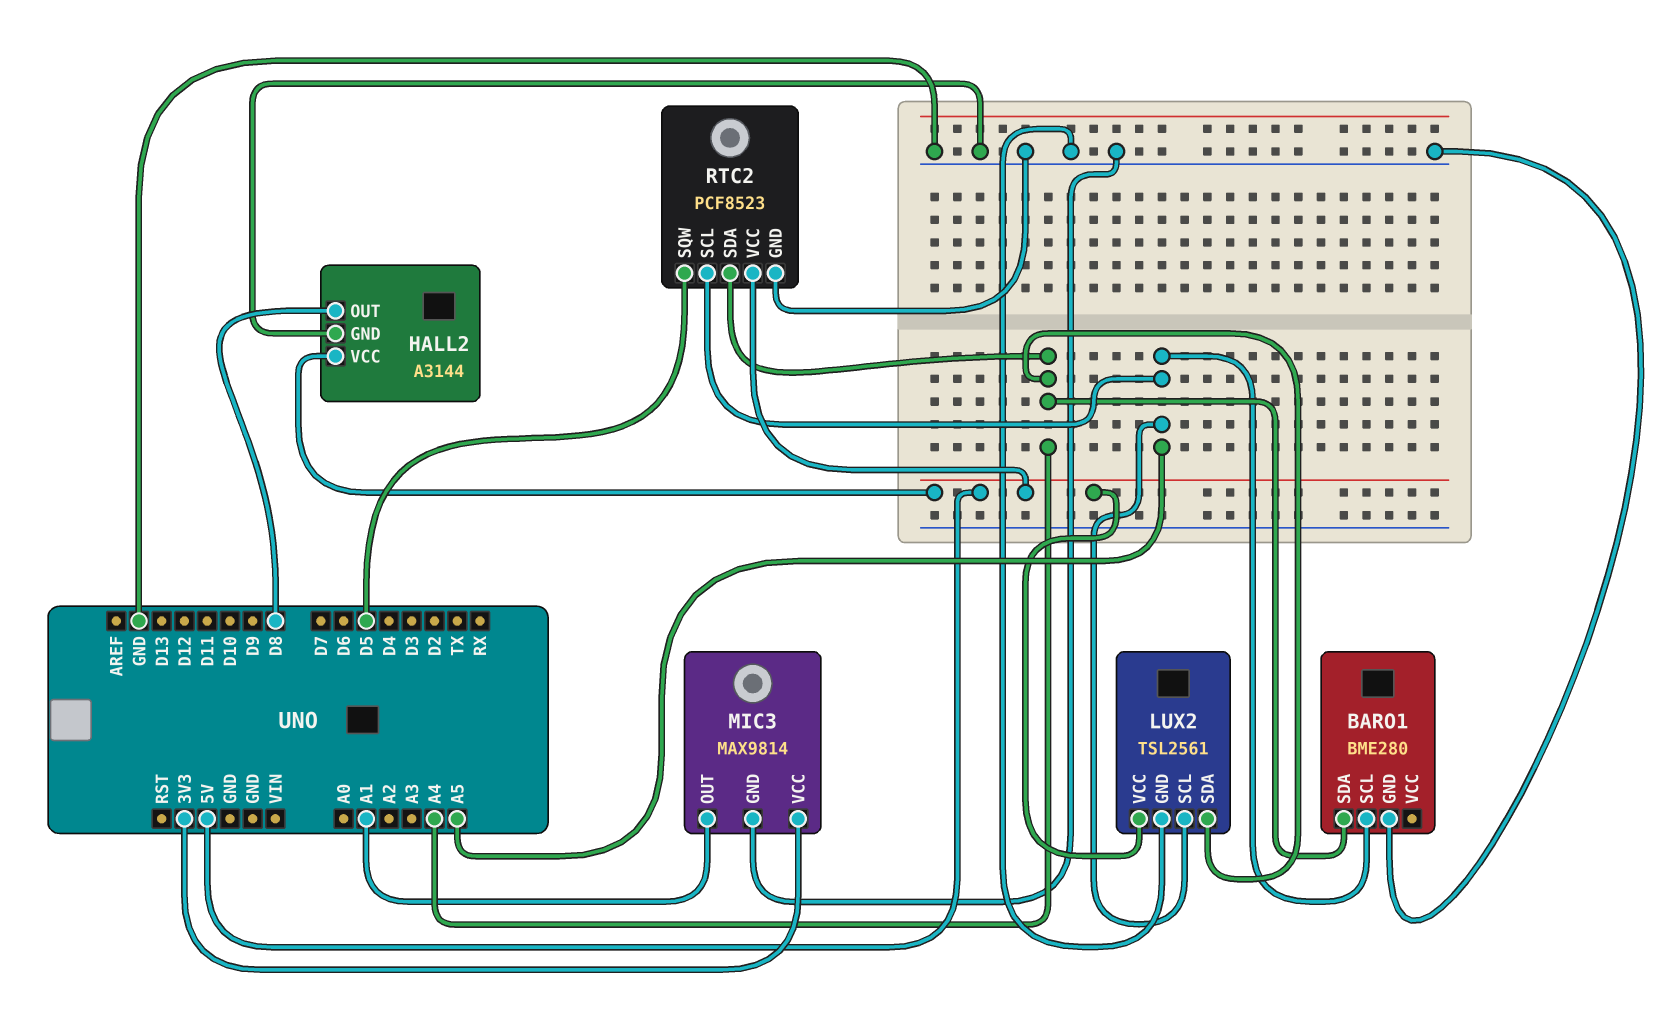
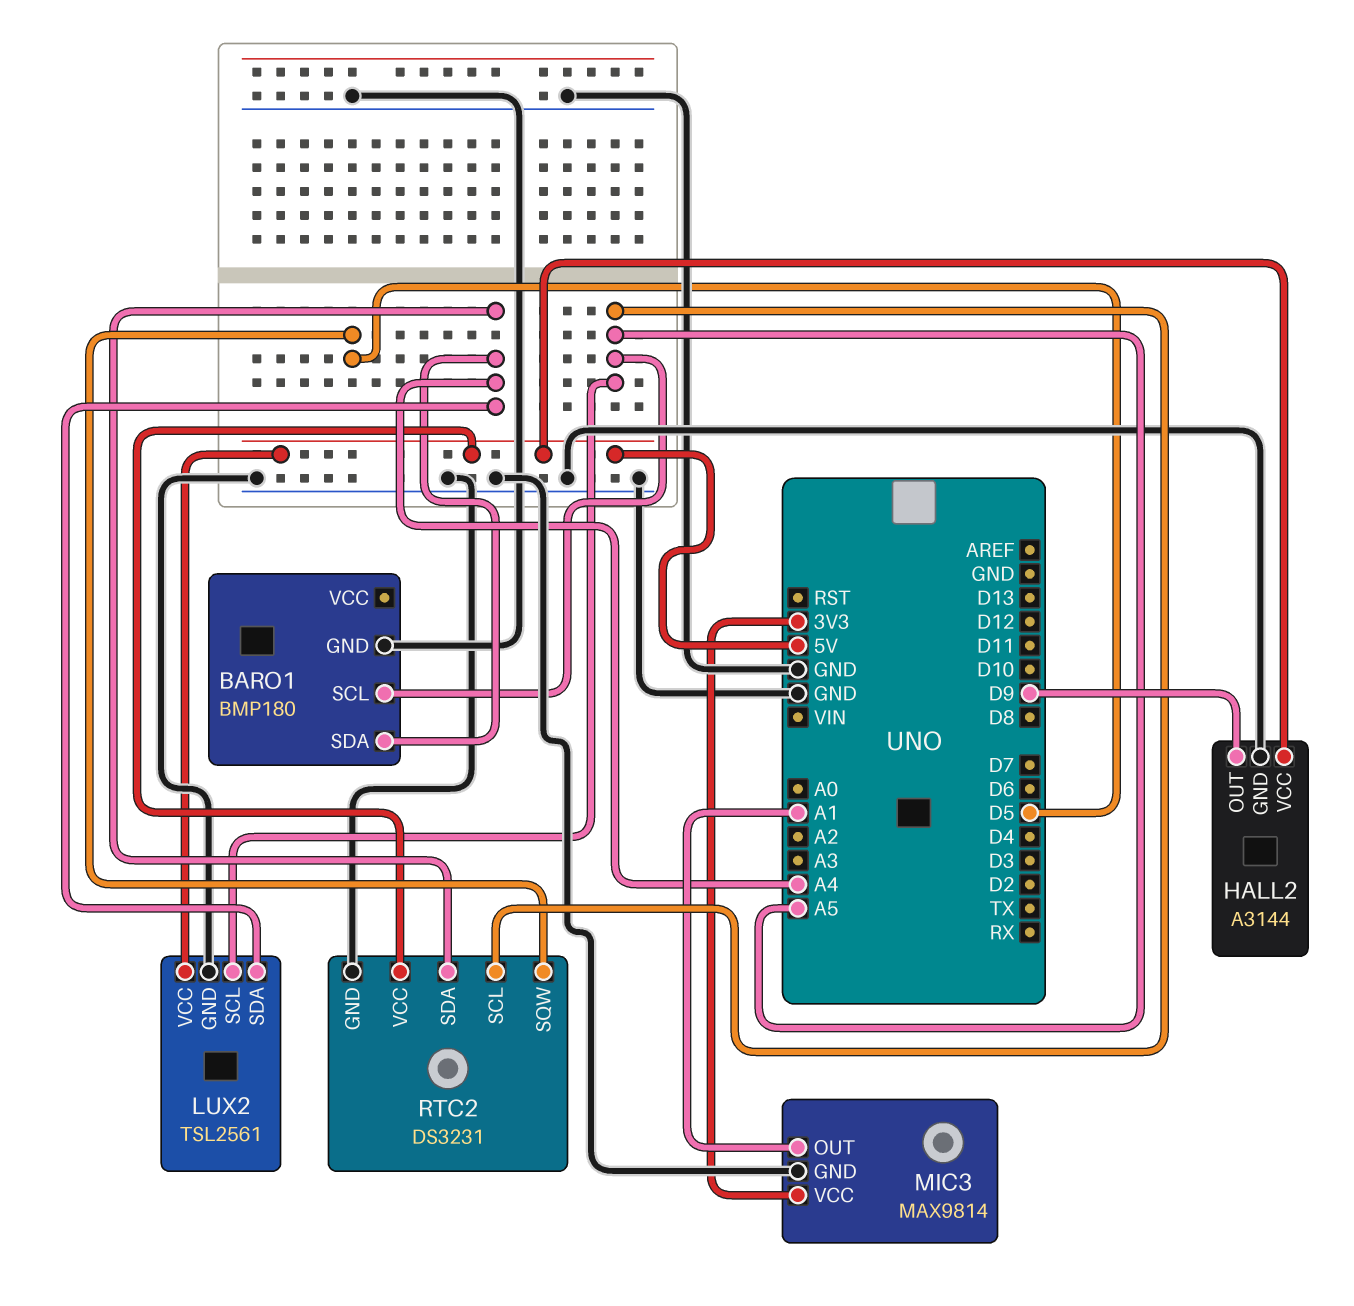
BARO1: BME280 -> BMP180
HALL2 pin OUT: D8 -> D9
RTC2: PCF8523 -> DS3231

